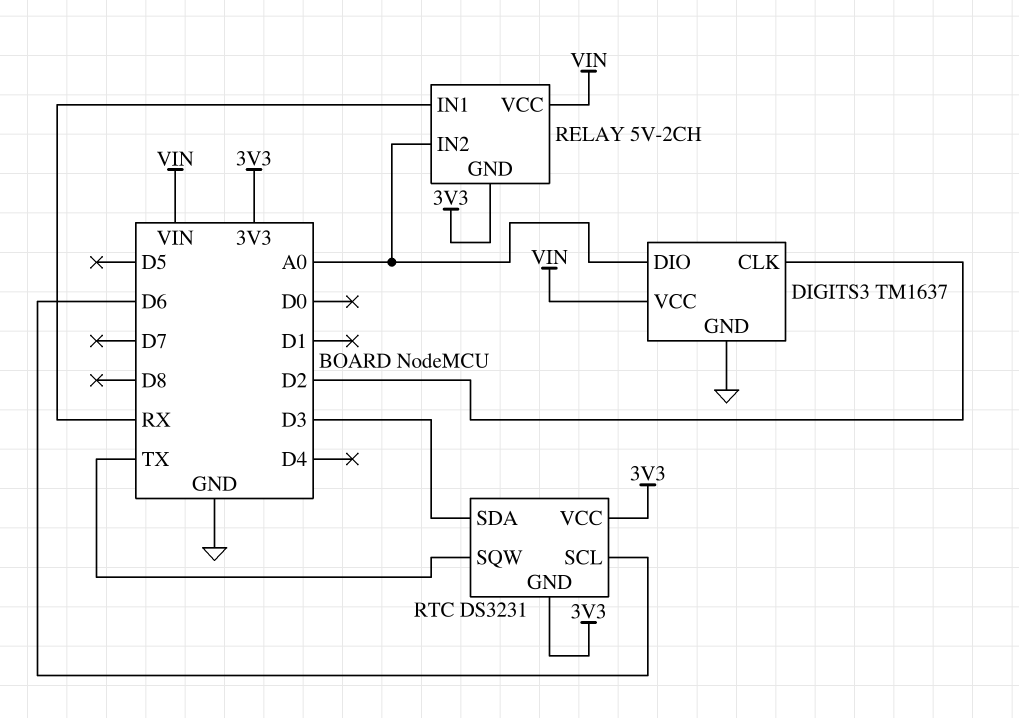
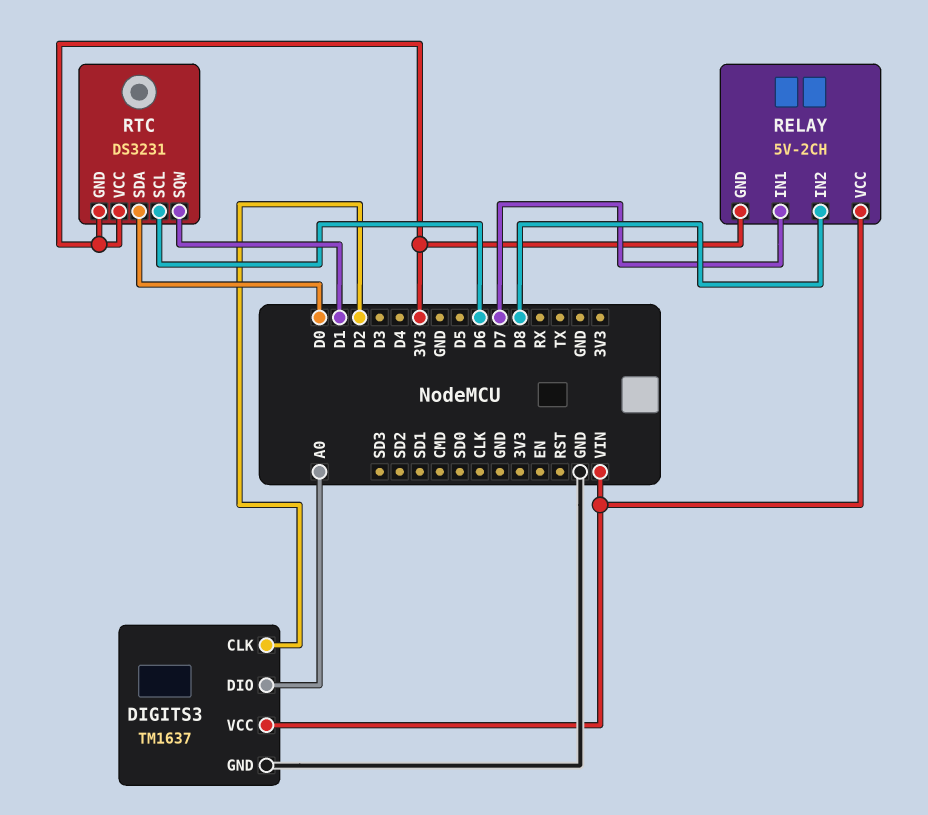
RELAY pin IN1: RX -> D7
RELAY pin IN2: A0 -> D8
RTC pin SDA: D3 -> D0
RTC pin SQW: TX -> D1

